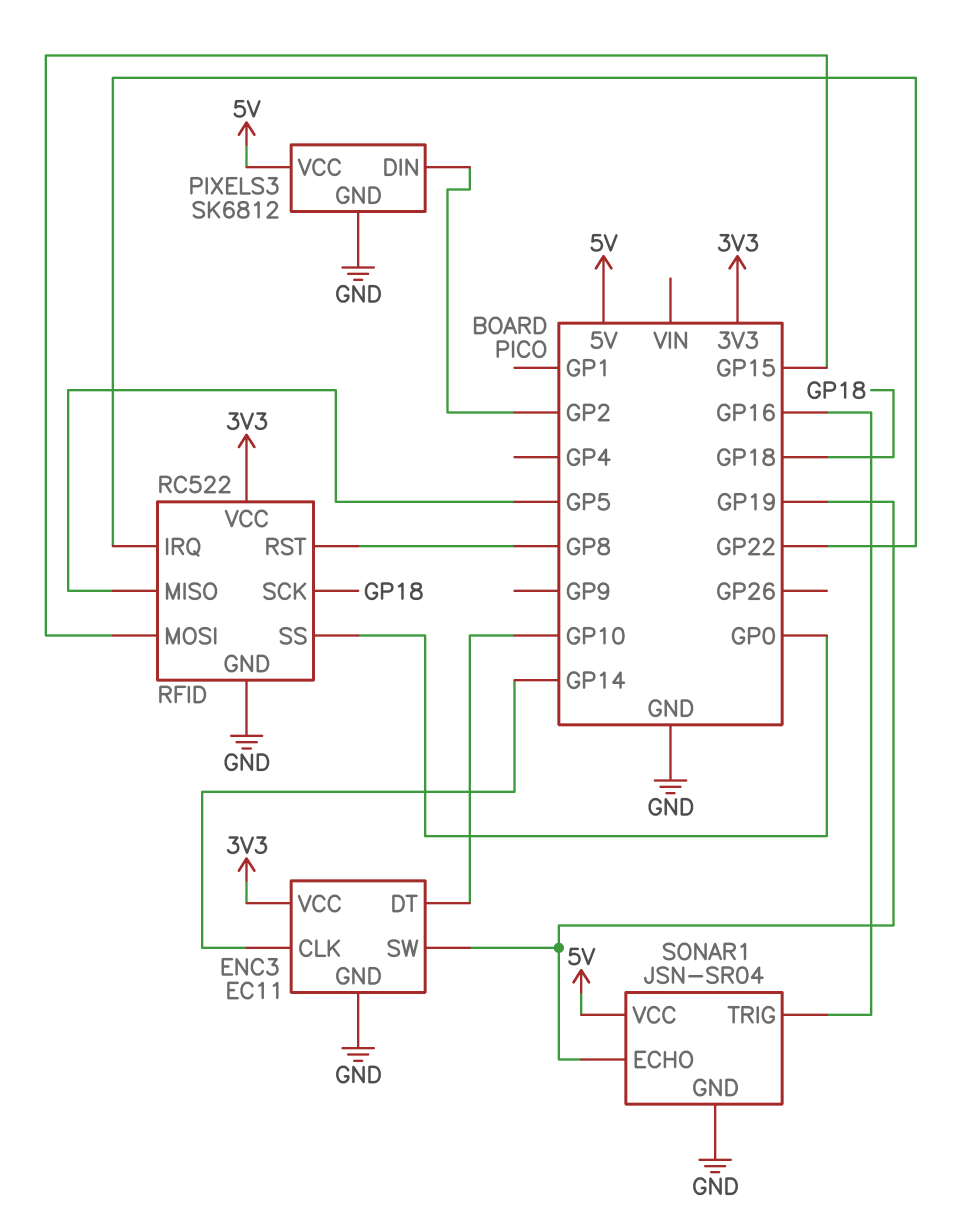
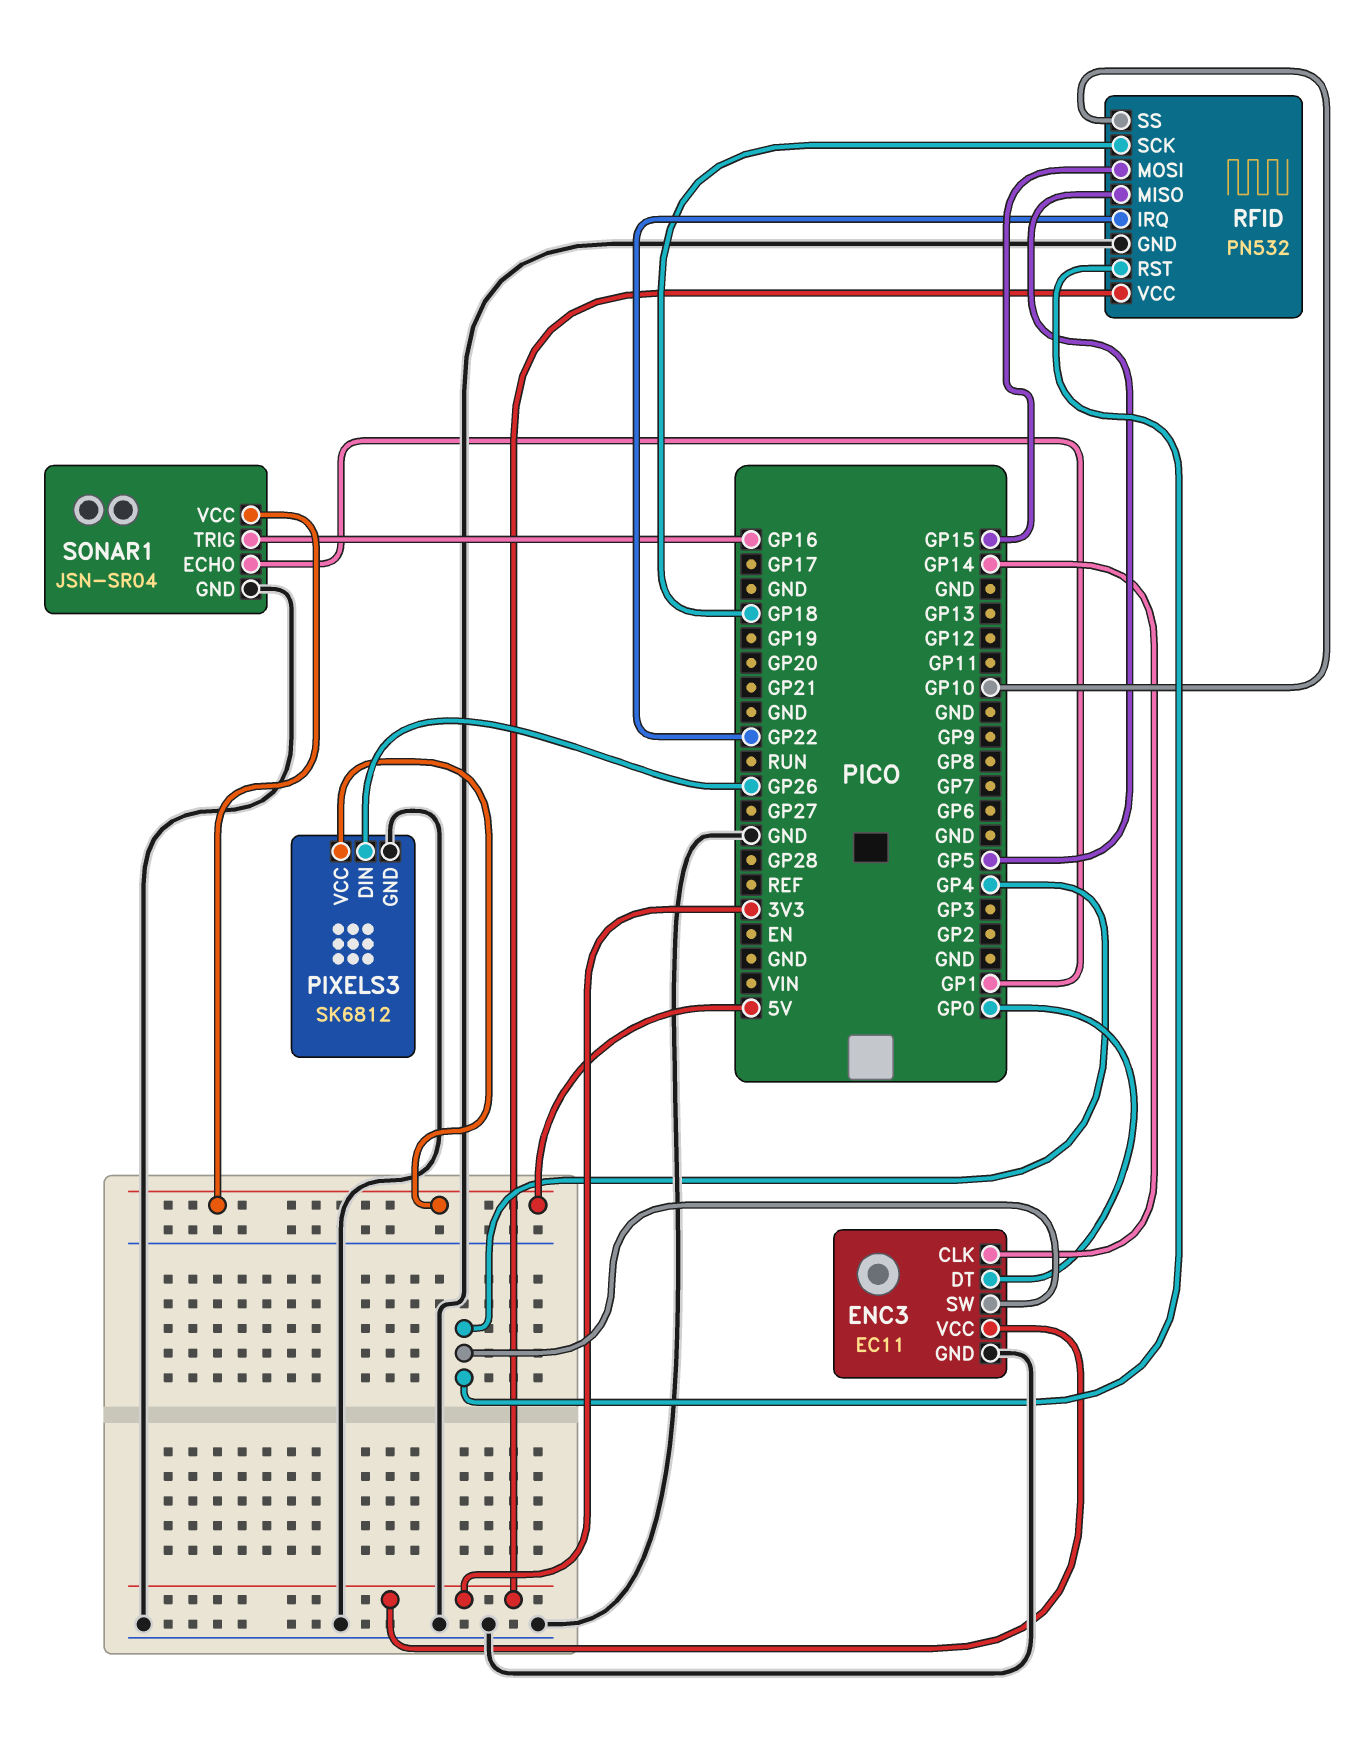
ENC3 pin DT: GP10 -> GP0
ENC3 pin SW: GP19 -> GP4
PIXELS3 pin DIN: GP2 -> GP26
RFID: RC522 -> PN532
RFID pin RST: GP8 -> GP4
RFID pin SS: GP0 -> GP10
SONAR1 pin ECHO: GP19 -> GP1

